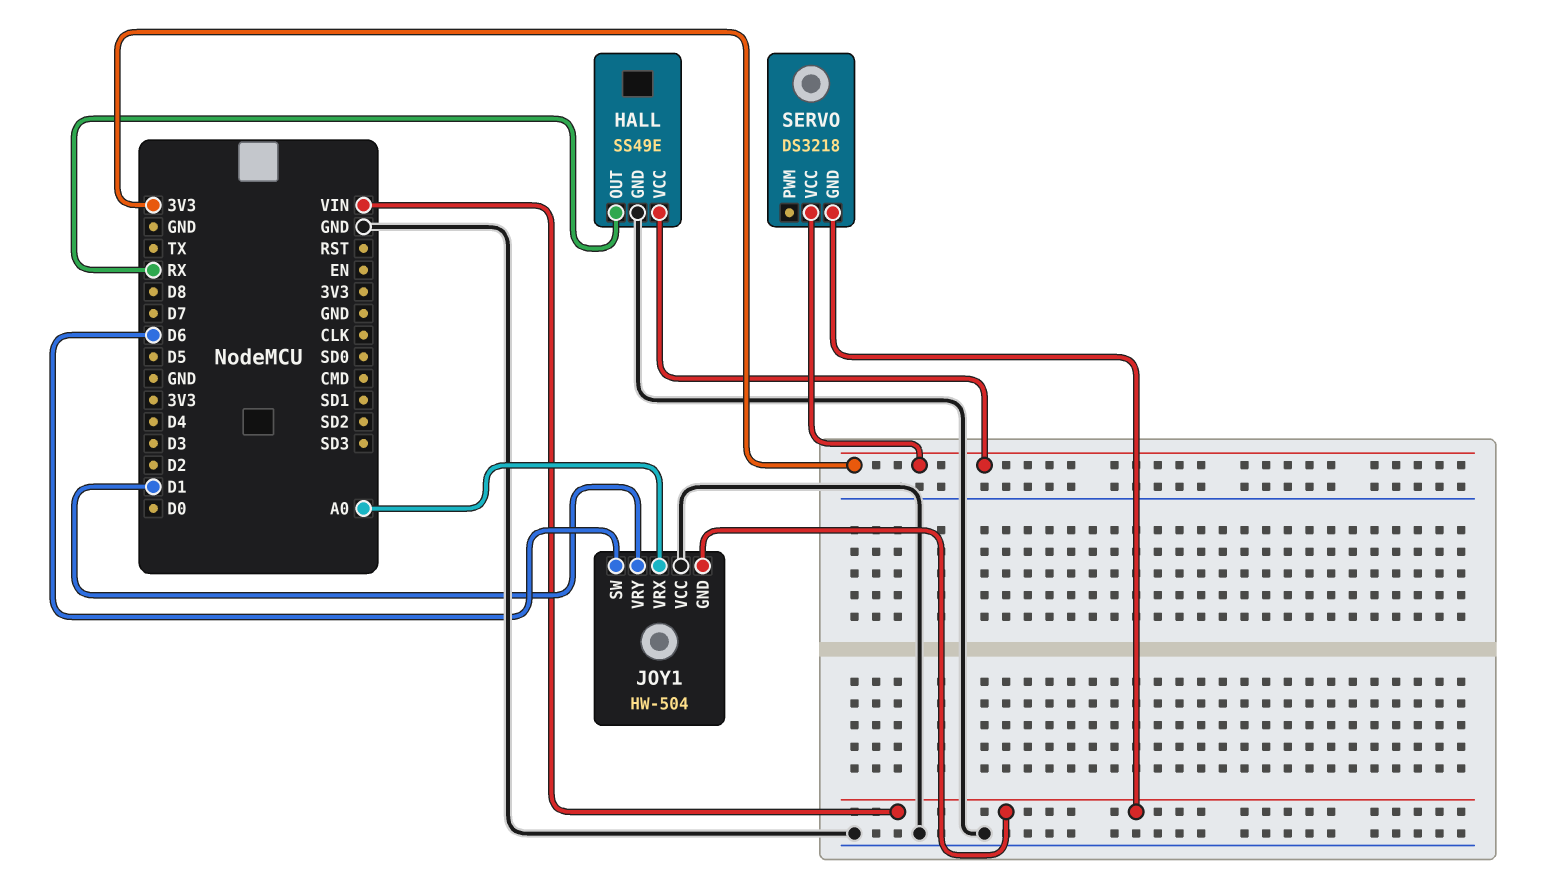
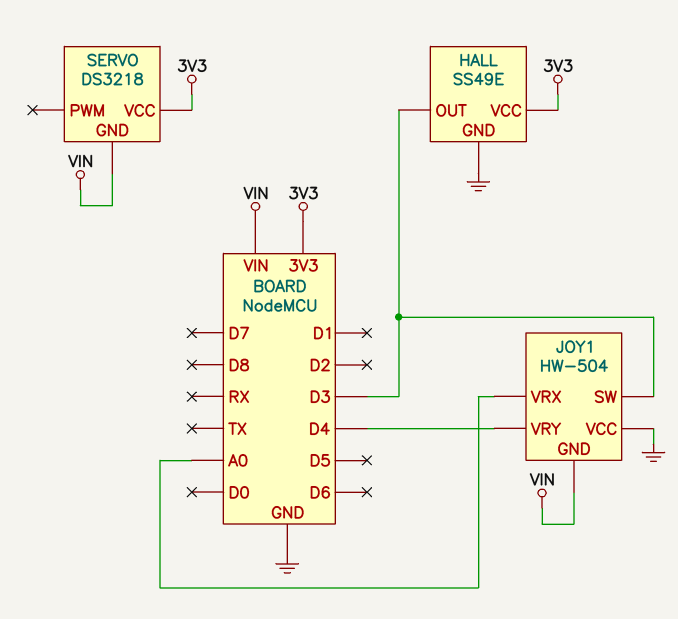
HALL pin OUT: RX -> D3
JOY1 pin SW: D6 -> D3
JOY1 pin VRY: D1 -> D4

